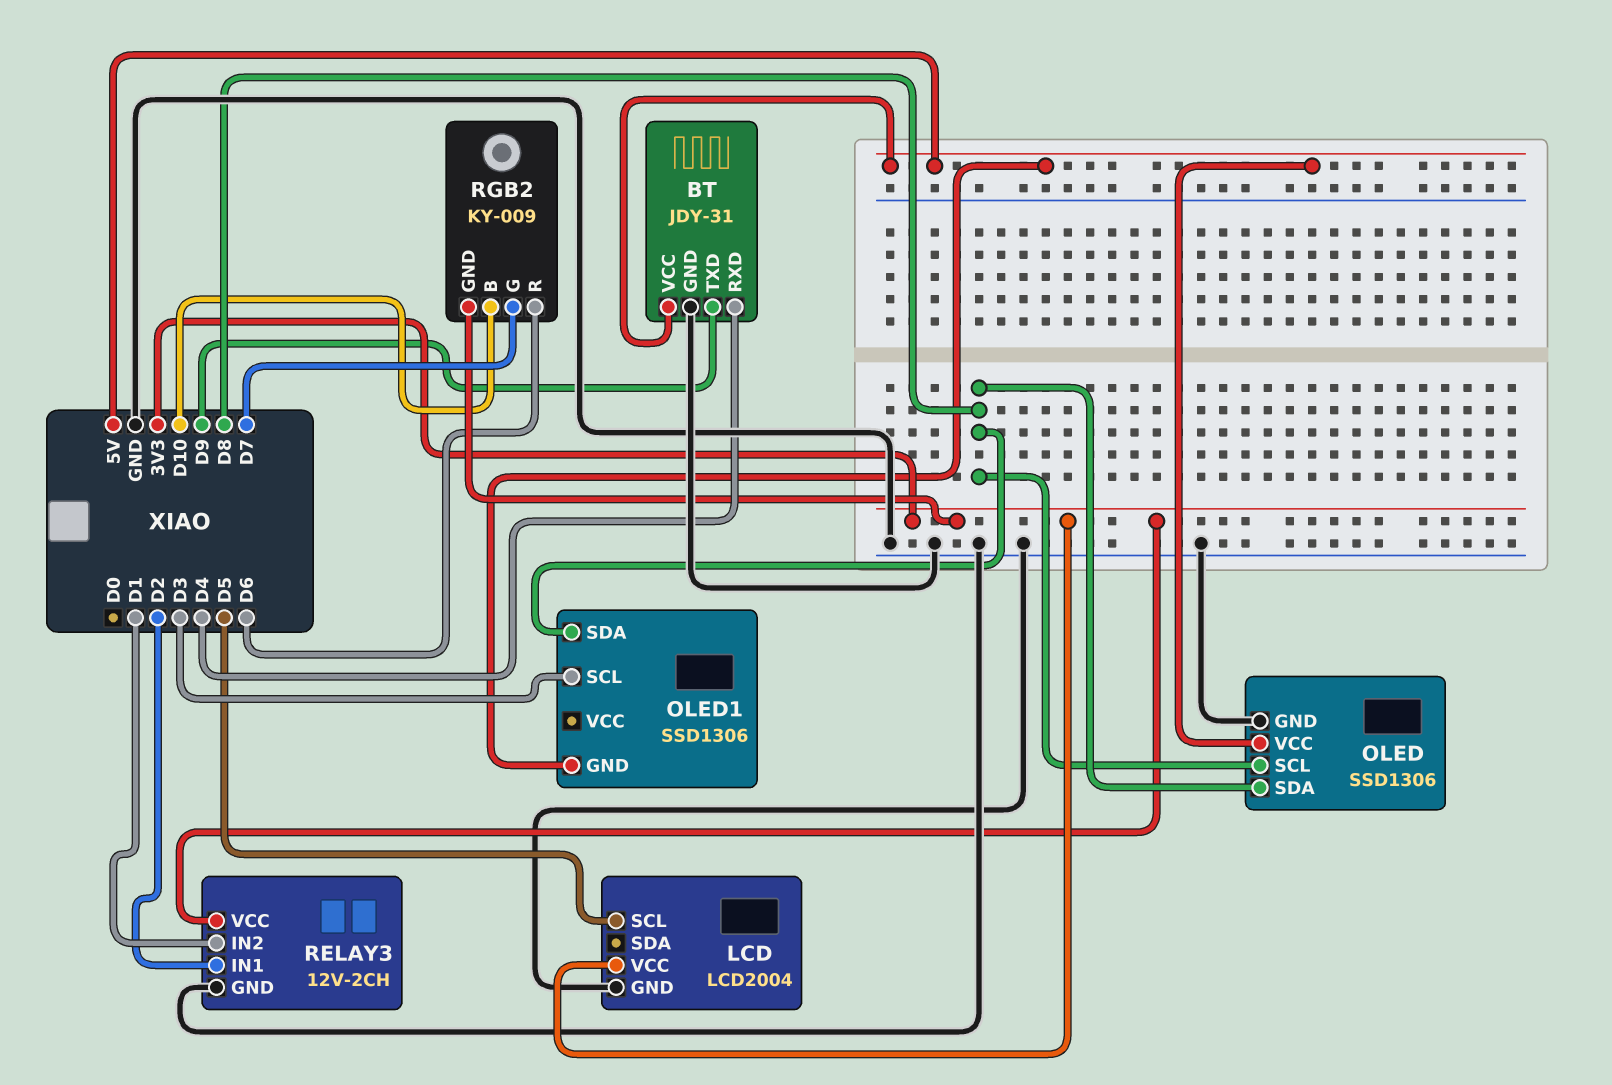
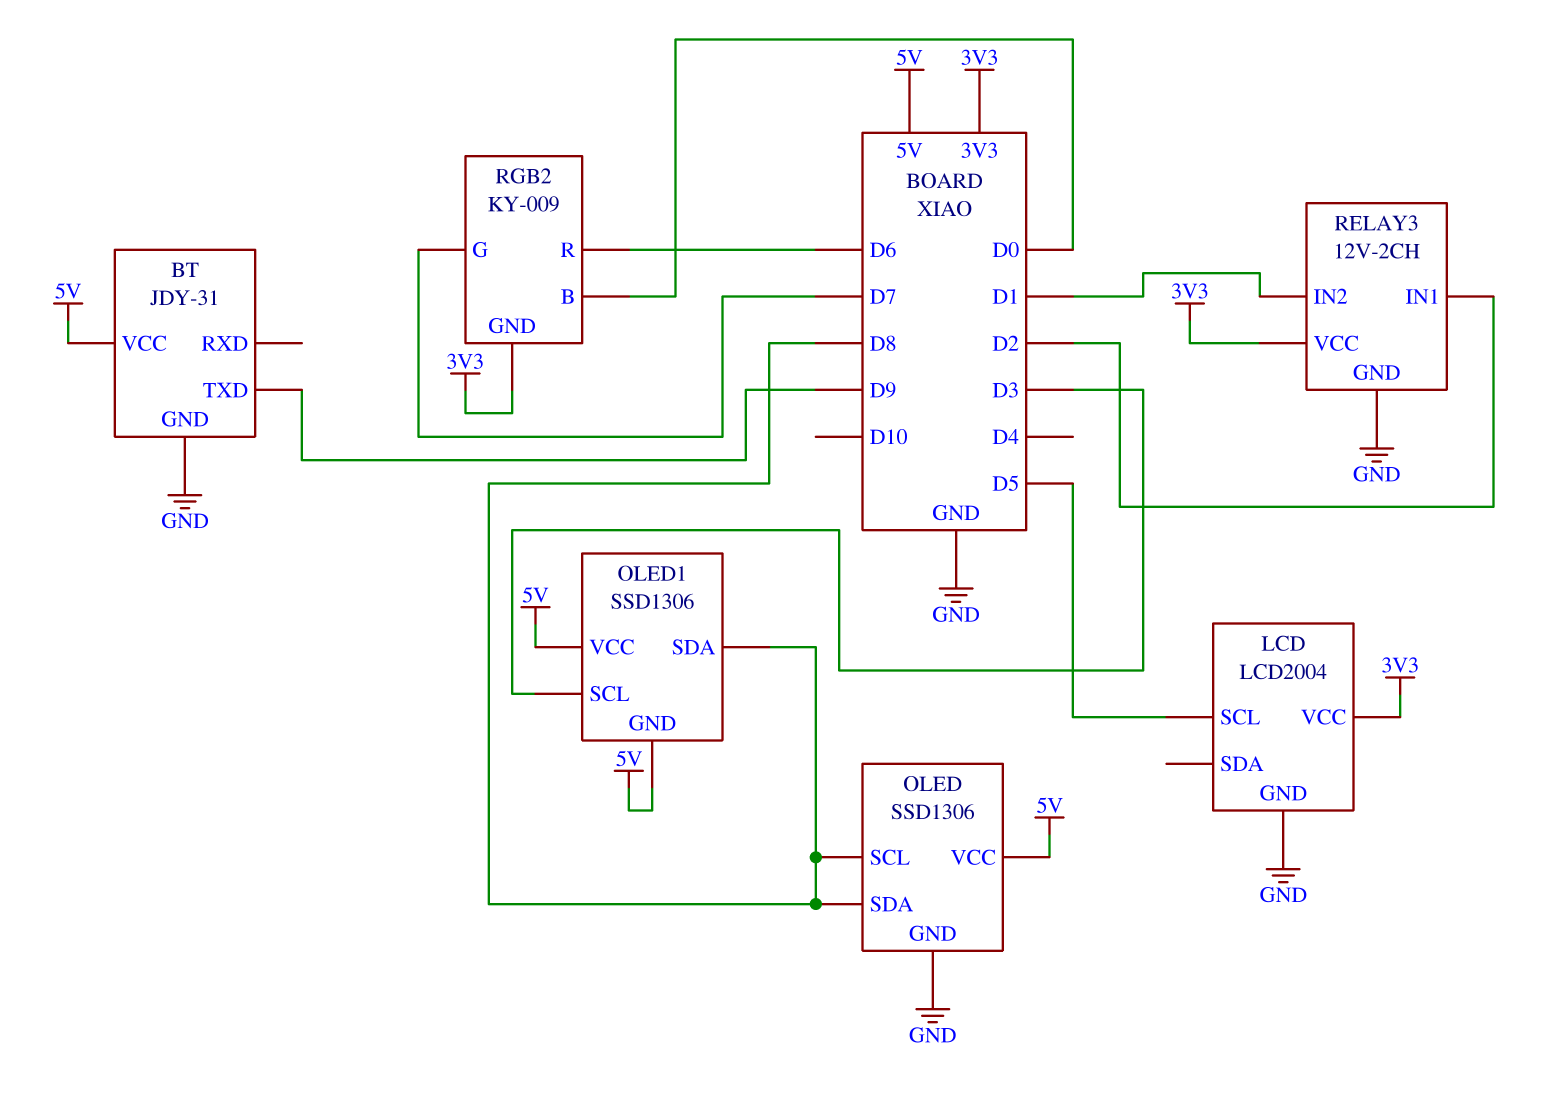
BT pin RXD: D4 -> none
OLED1 pin VCC: none -> 5V
RGB2 pin B: D10 -> D0

